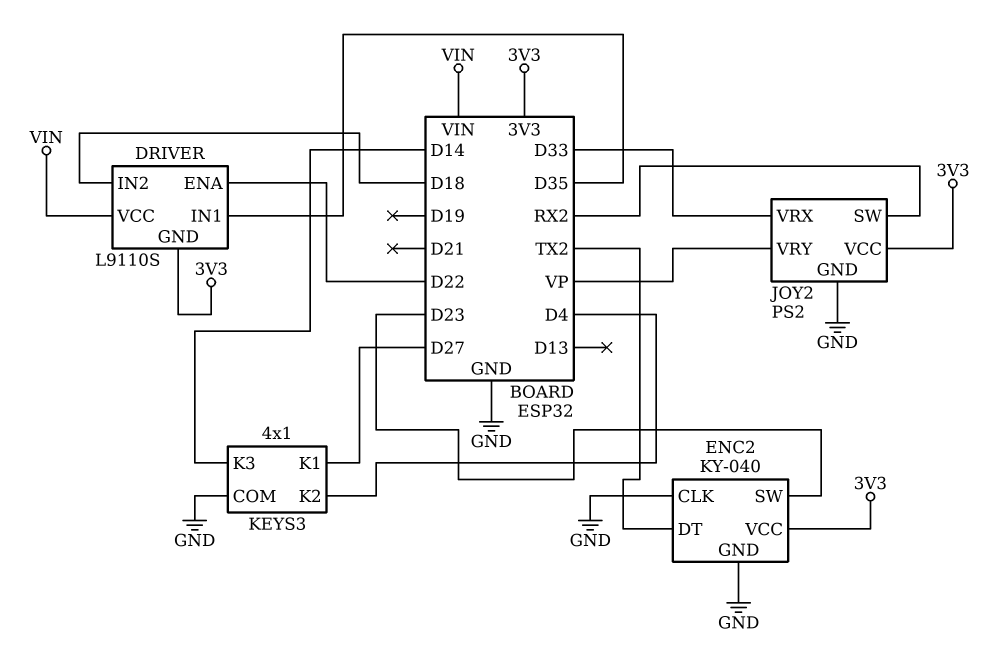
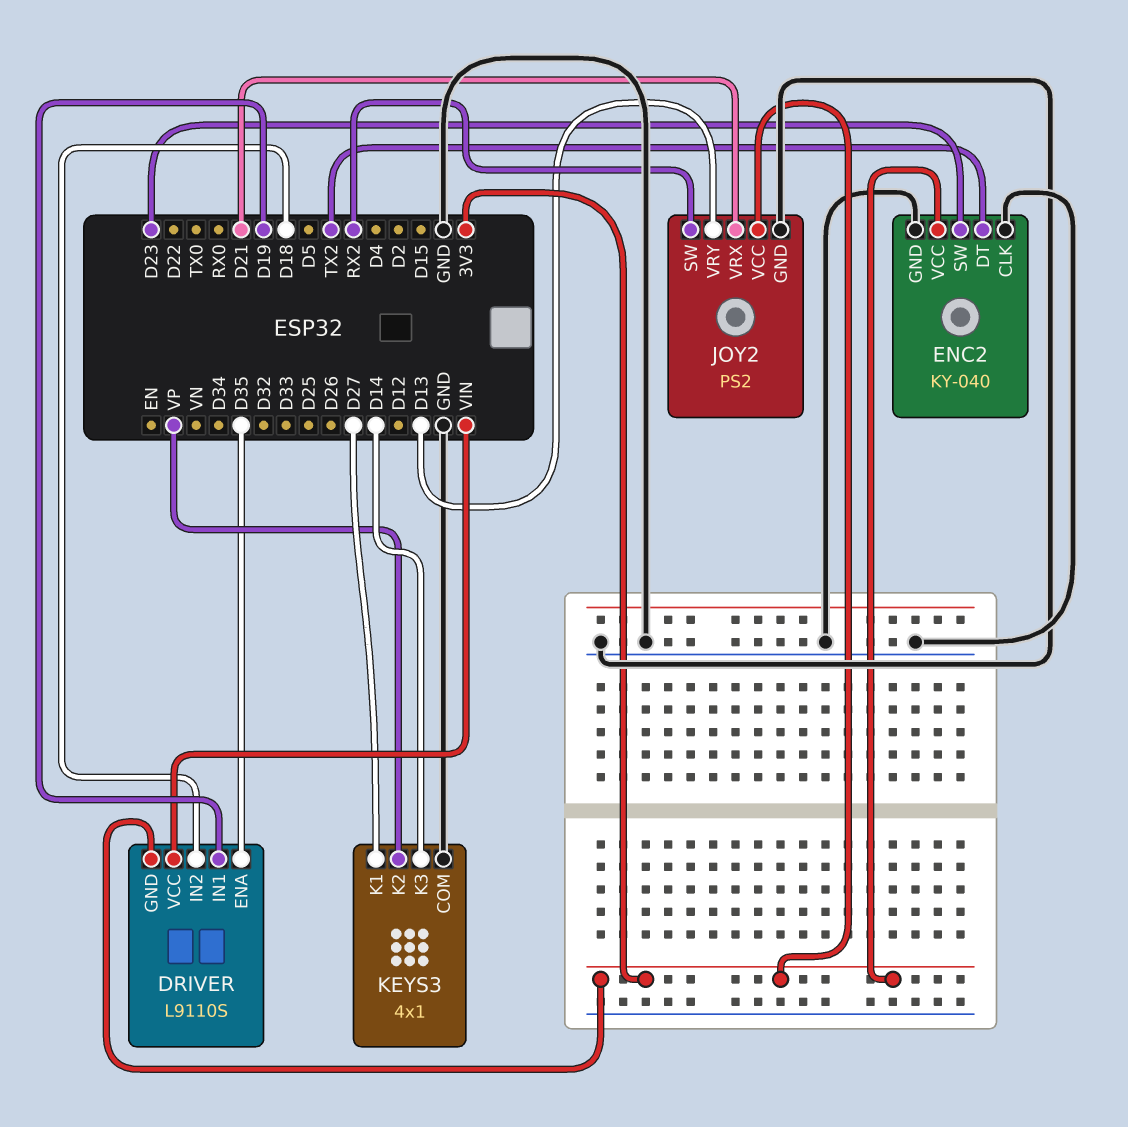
DRIVER pin ENA: D22 -> D35
DRIVER pin IN1: D35 -> D19
JOY2 pin VRX: D33 -> D21
JOY2 pin VRY: VP -> D13
KEYS3 pin K2: D4 -> VP

